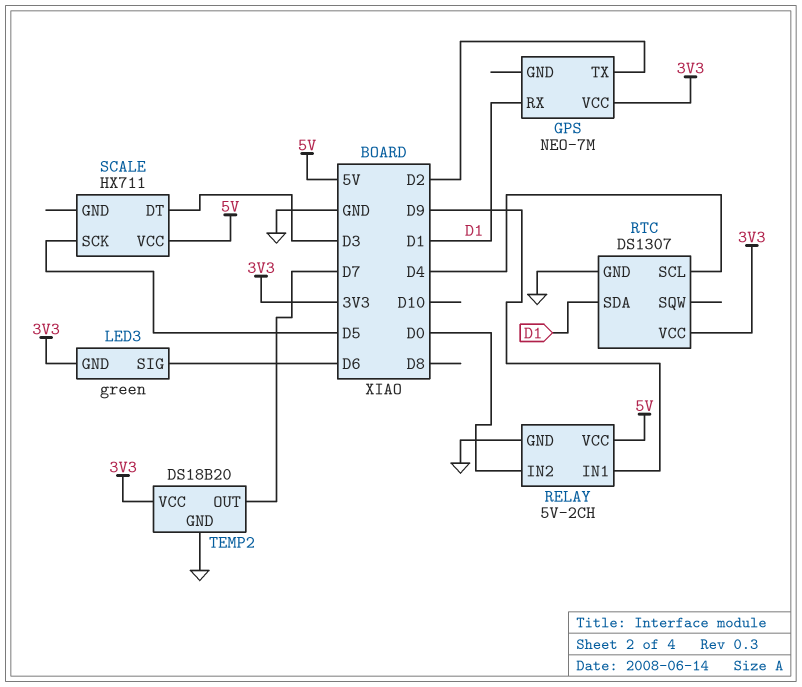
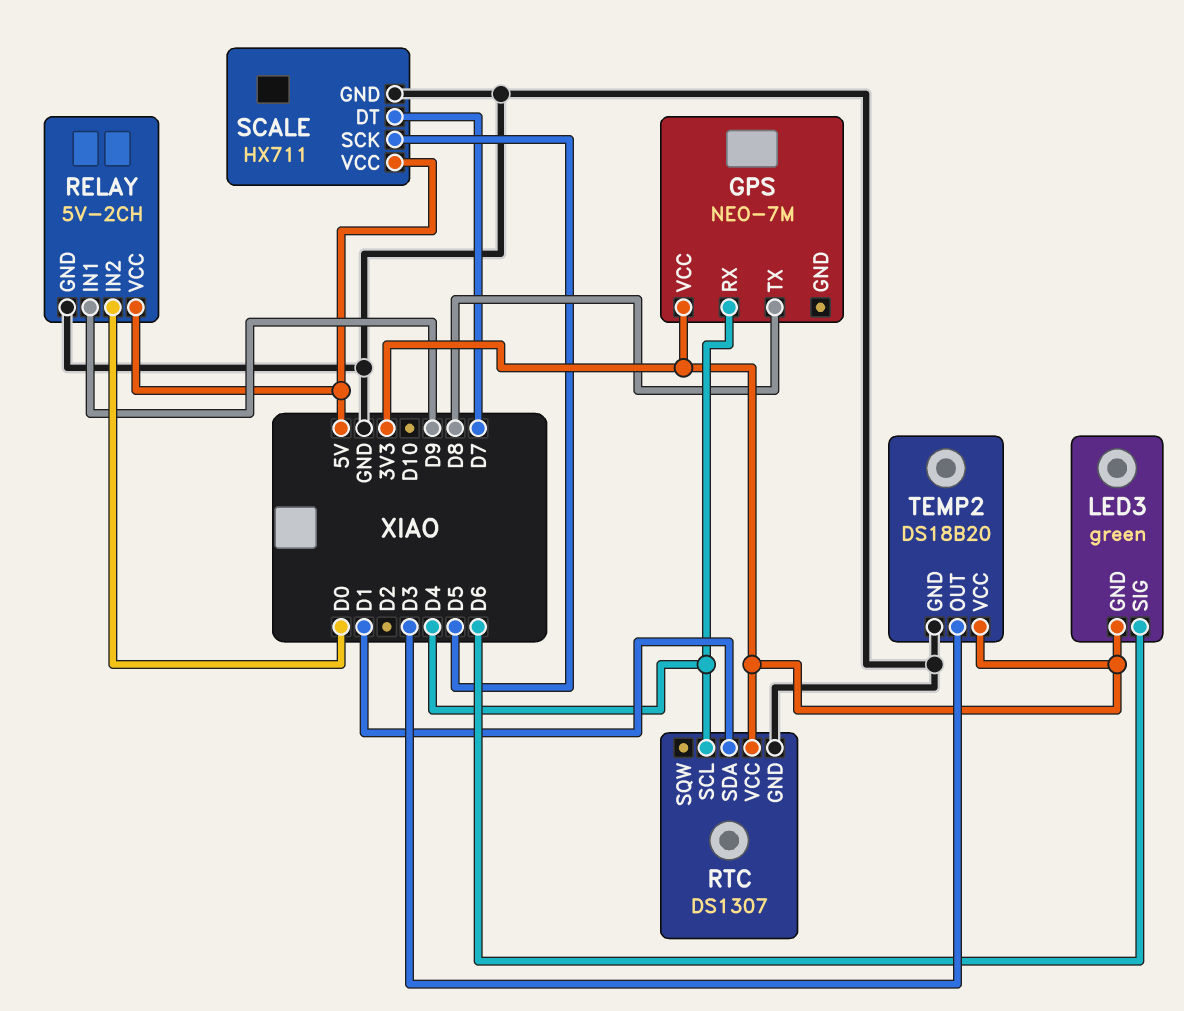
GPS pin RX: D1 -> D4
GPS pin TX: D2 -> D8
SCALE pin DT: D3 -> D7
SCALE pin GND: none -> GND
TEMP2 pin OUT: D7 -> D3

